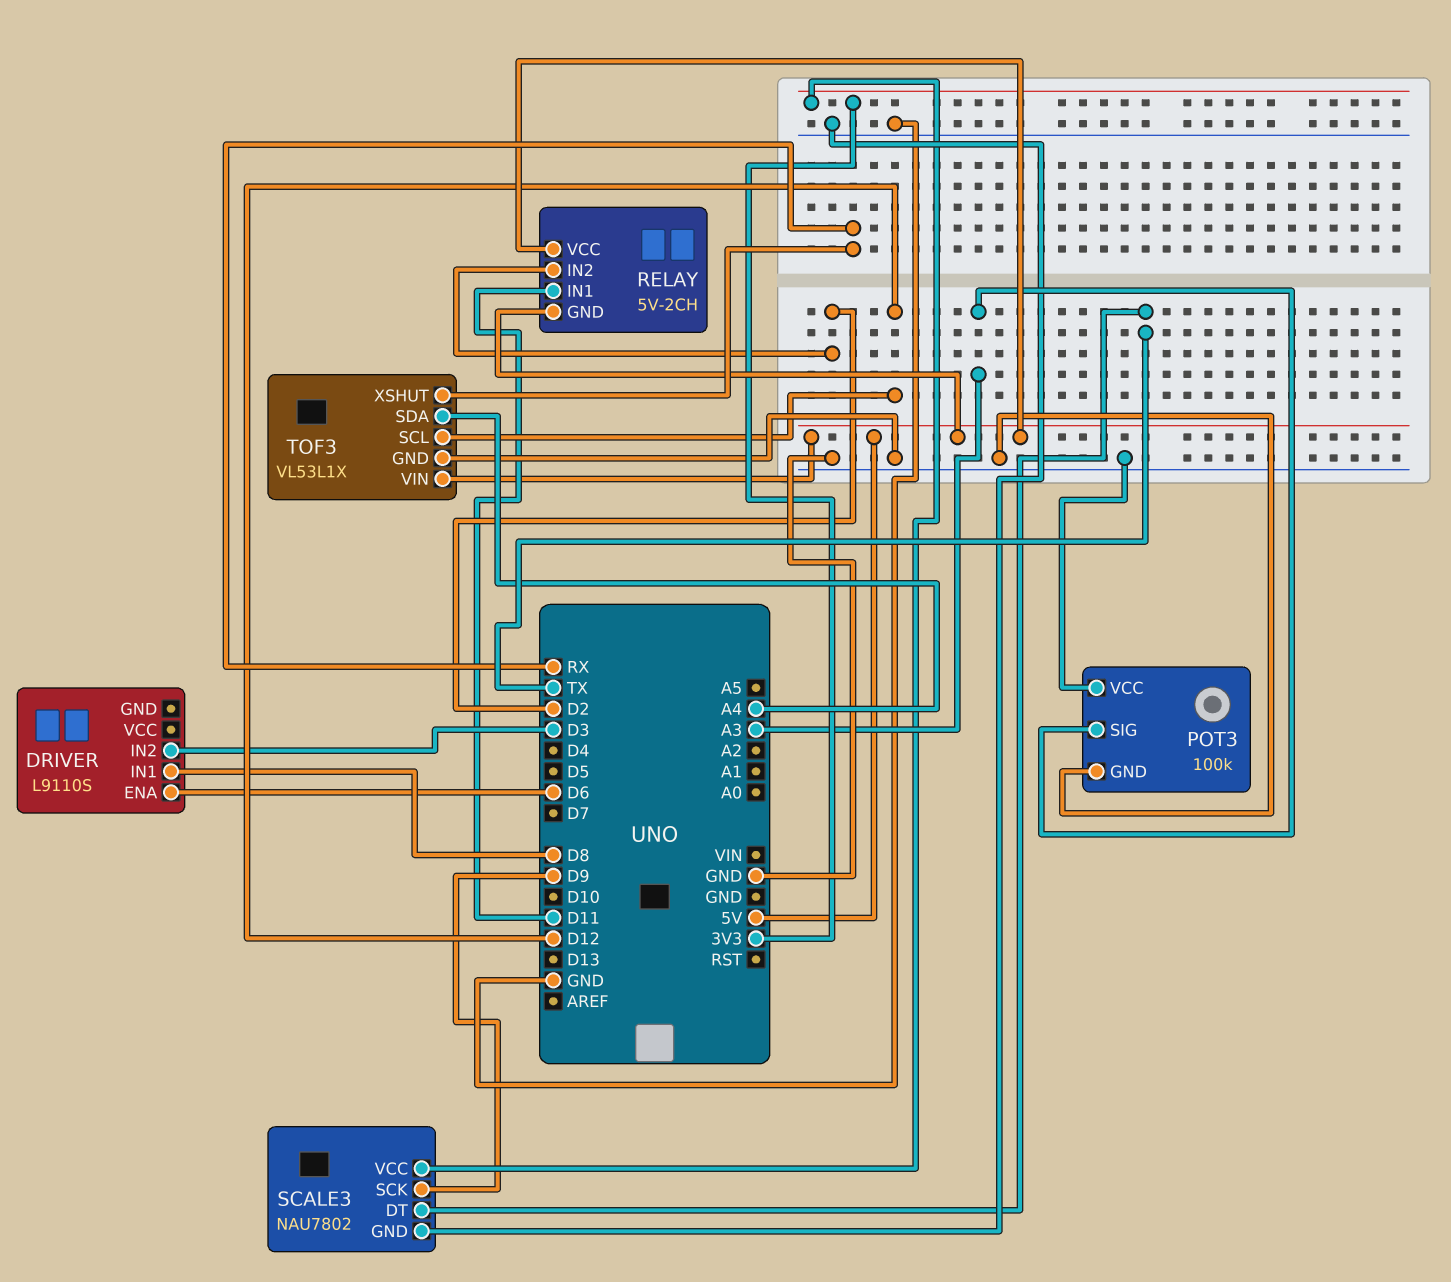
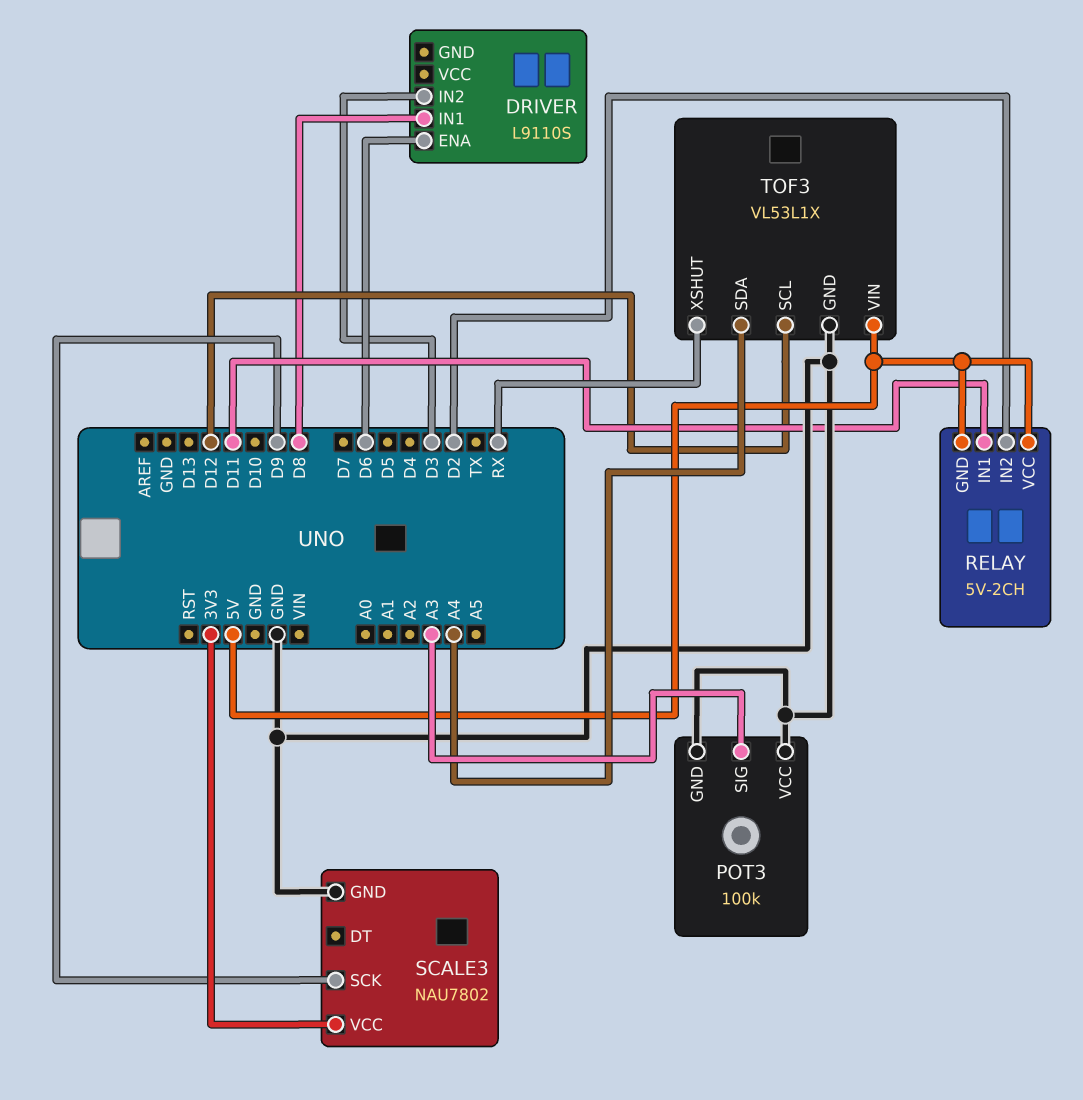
SCALE3 pin DT: TX -> none

